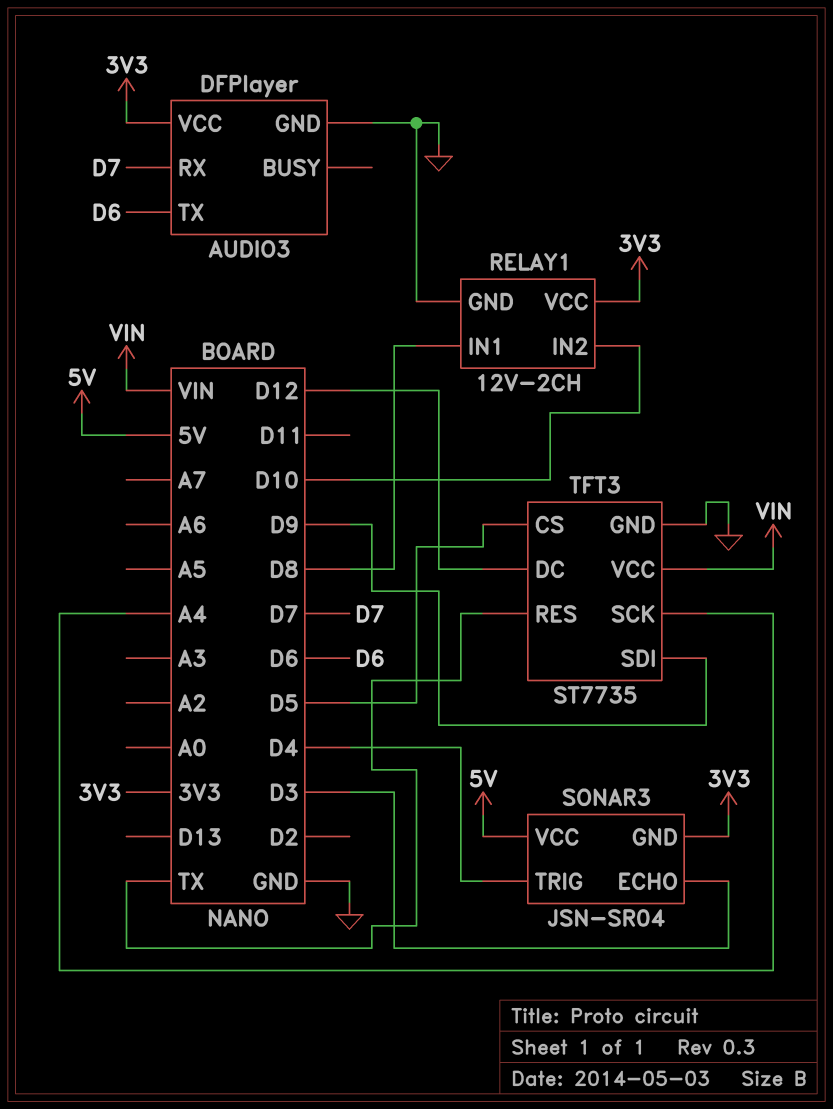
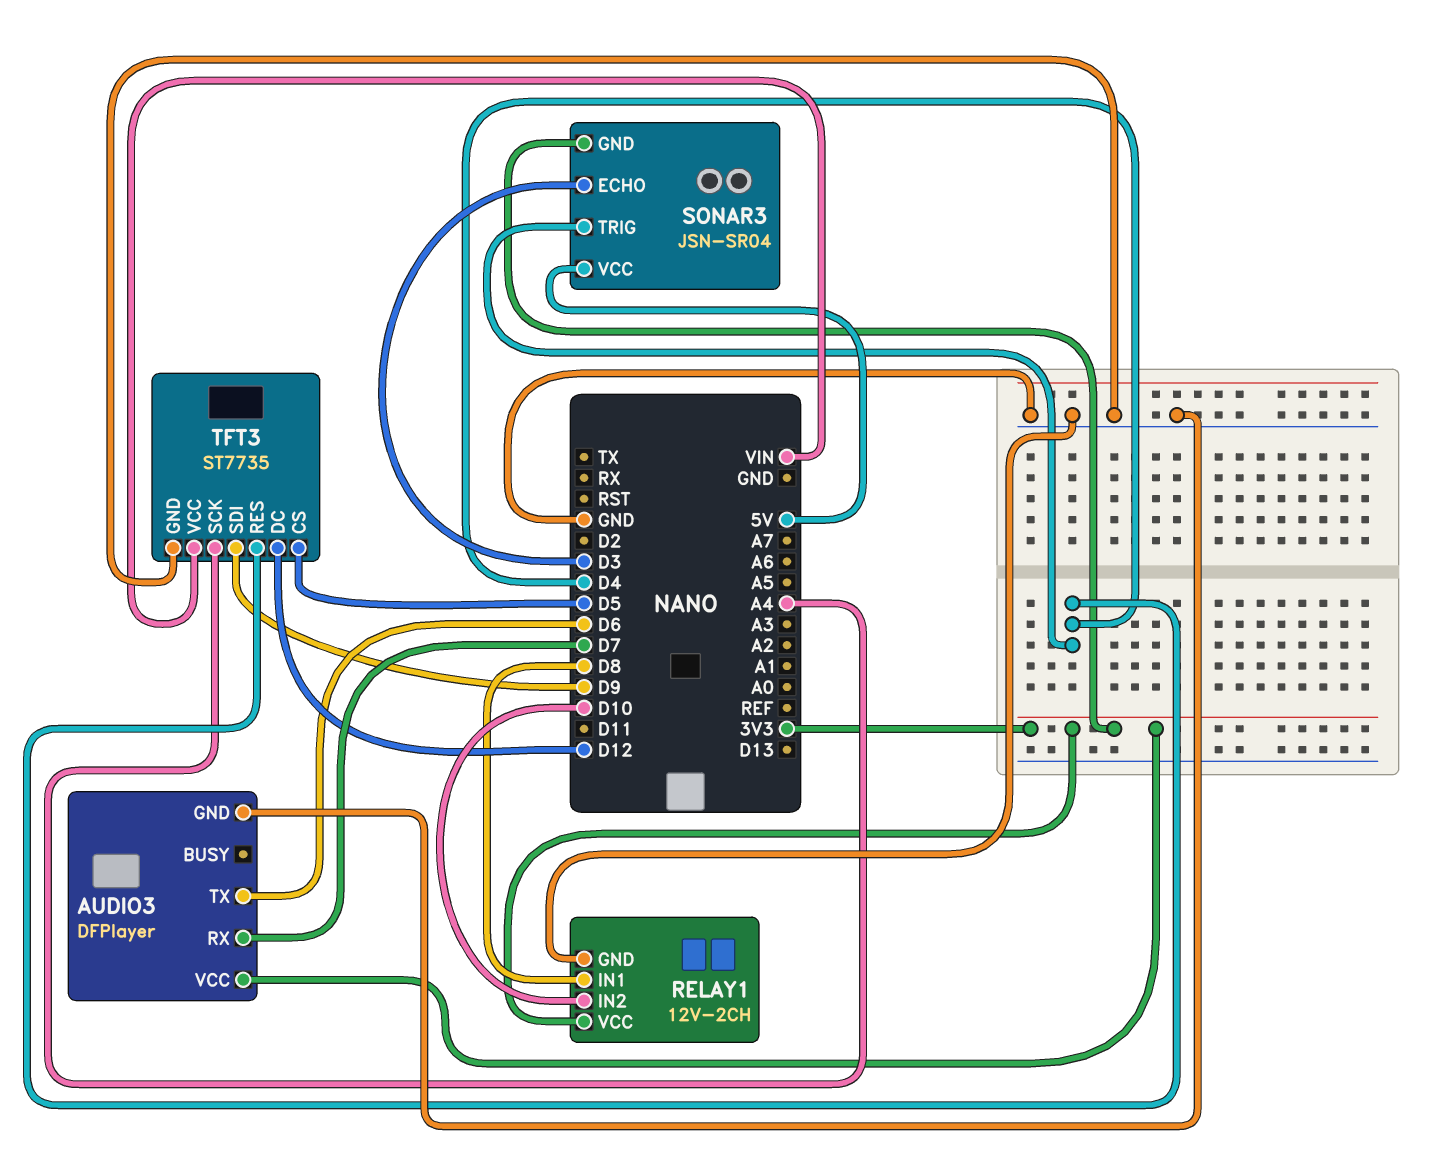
TFT3 pin RES: TX -> D4

